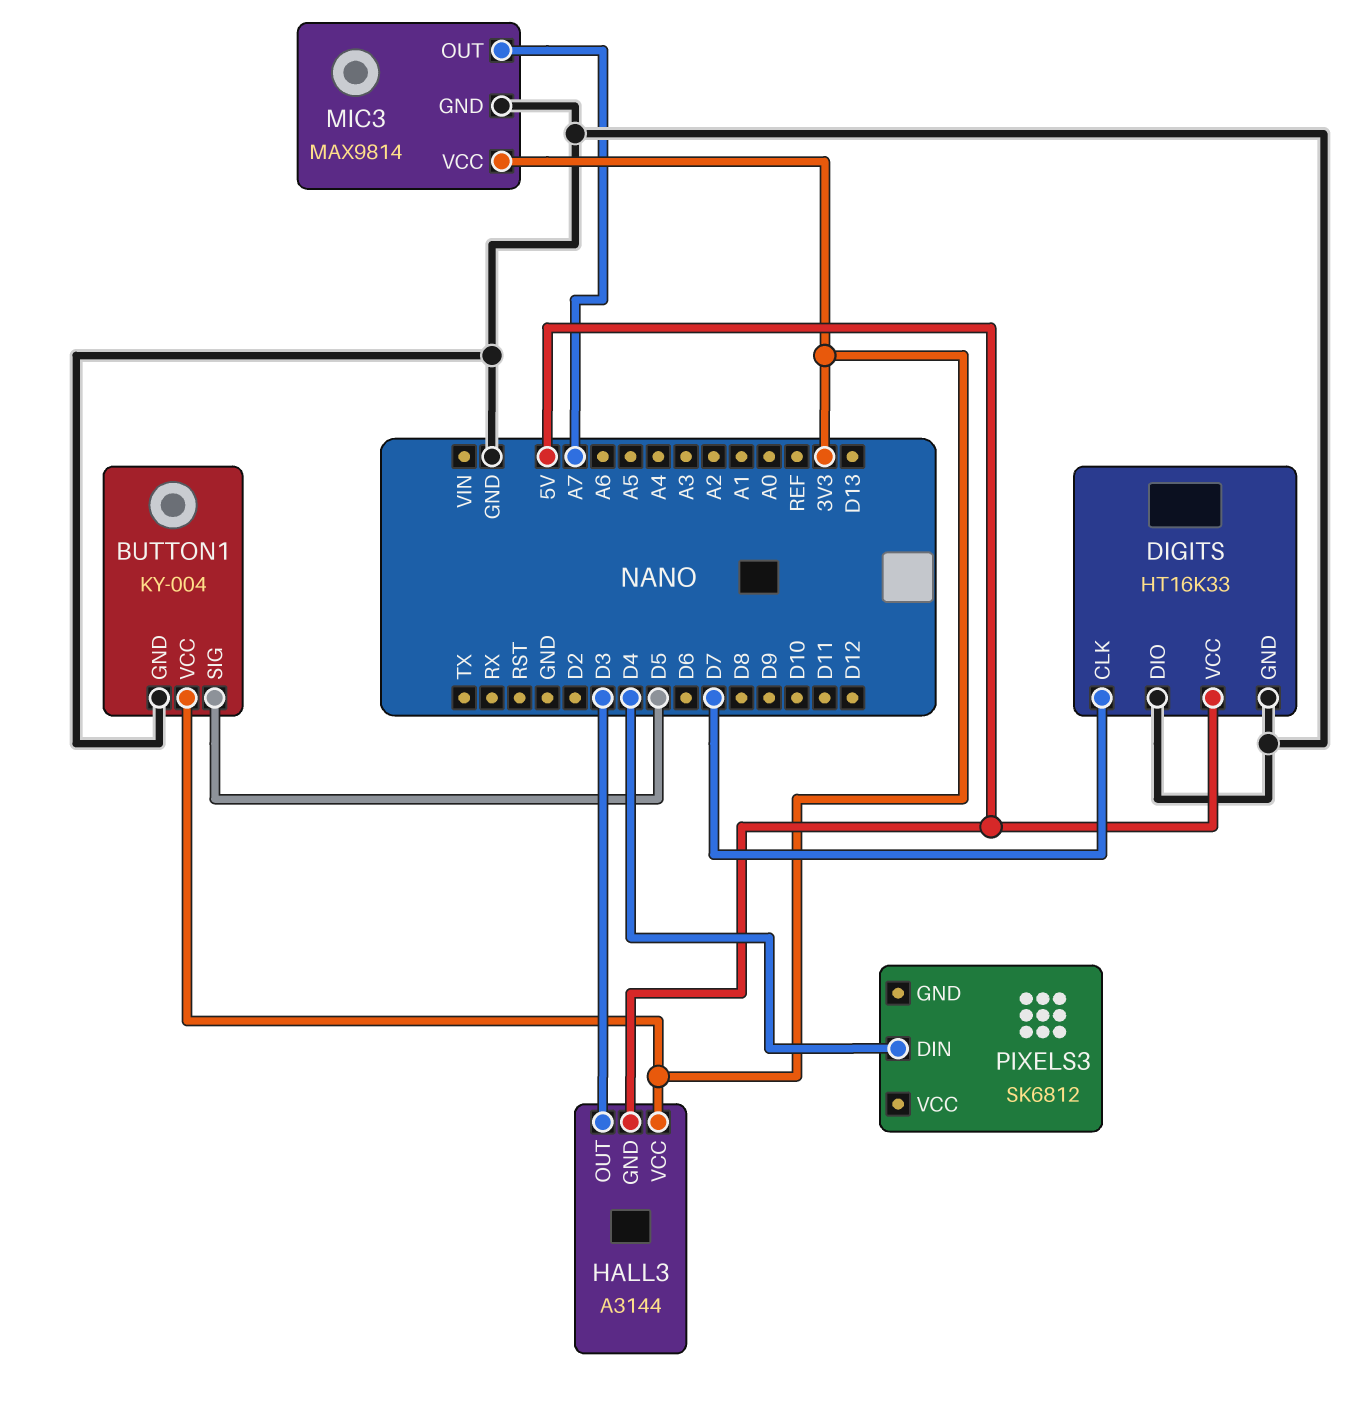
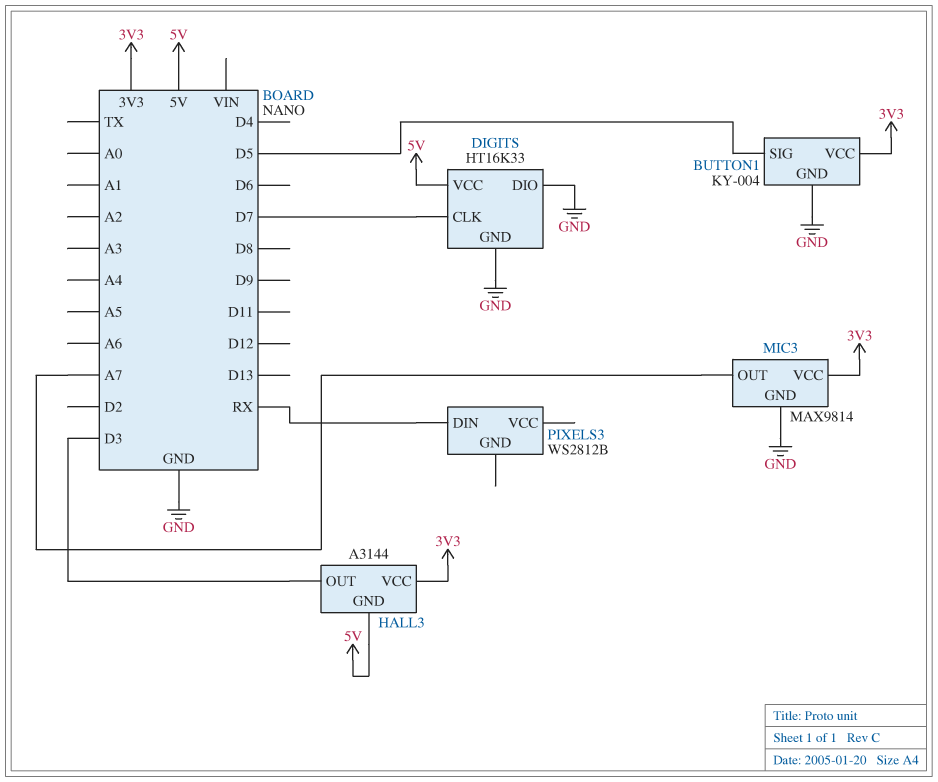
PIXELS3: SK6812 -> WS2812B
PIXELS3 pin DIN: D4 -> RX

